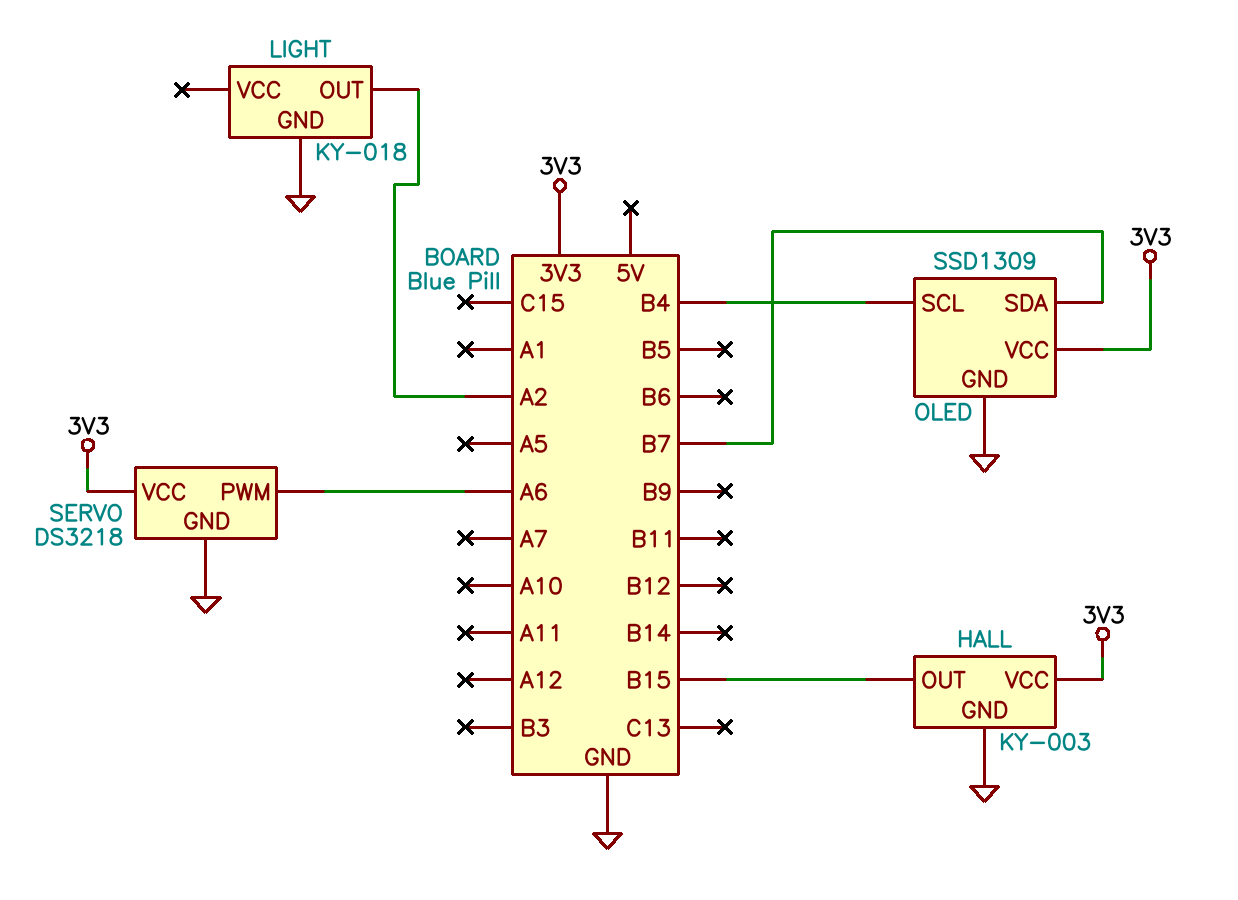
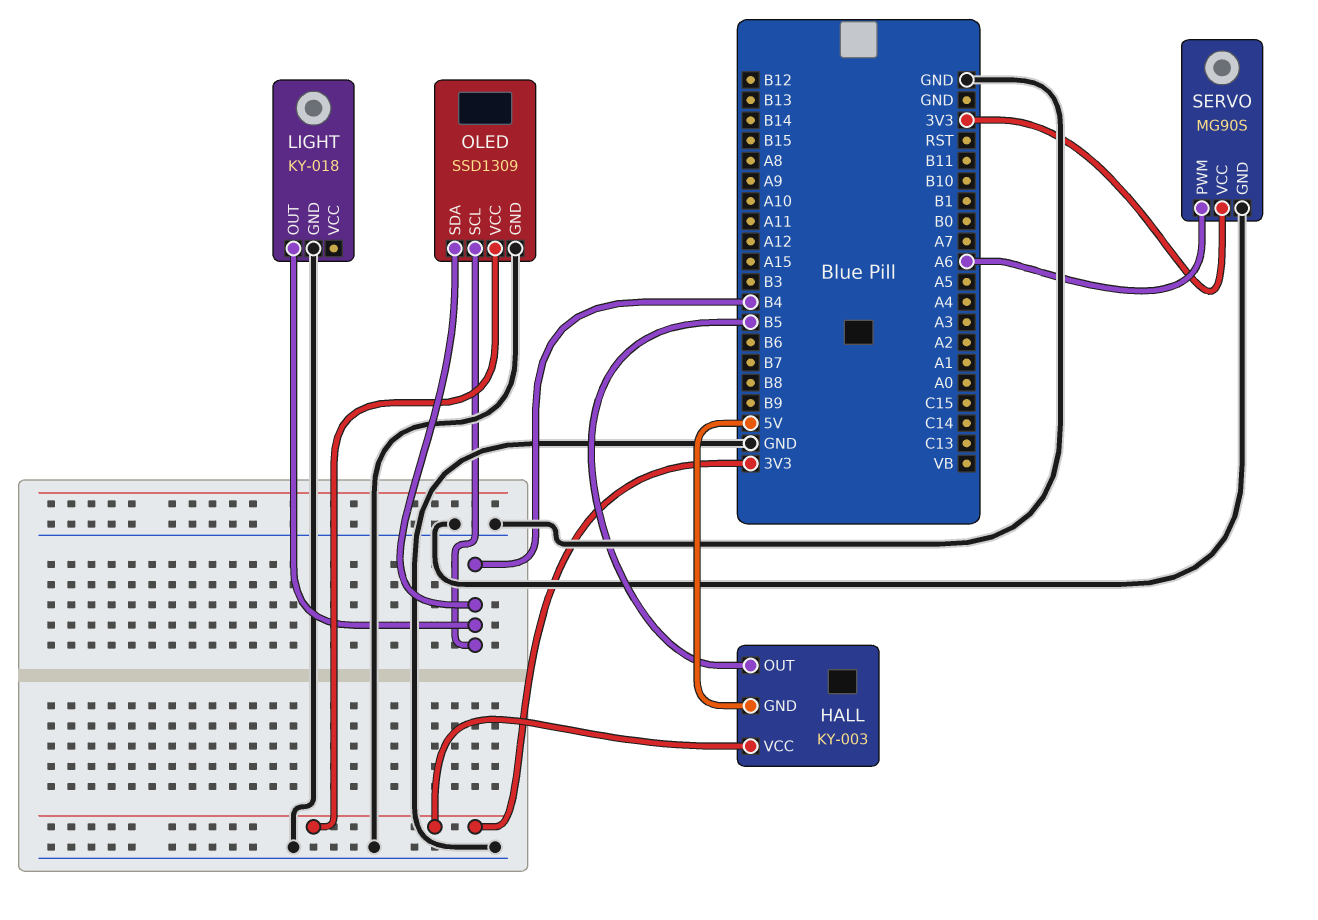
HALL pin GND: GND -> 5V
HALL pin OUT: B15 -> B5
LIGHT pin OUT: A2 -> B4
OLED pin SDA: B7 -> B4
SERVO: DS3218 -> MG90S

